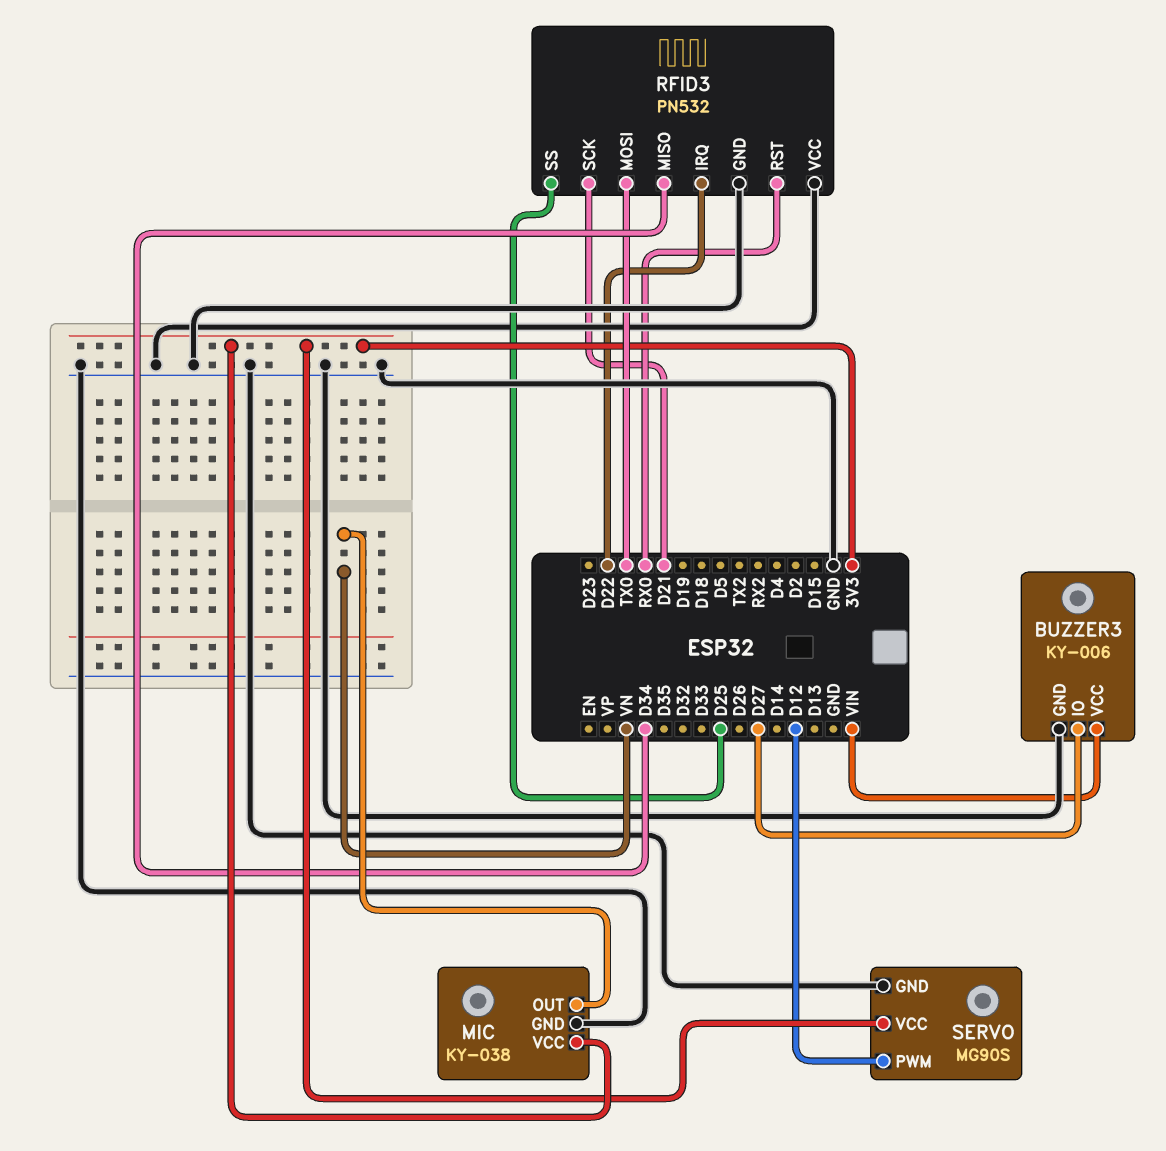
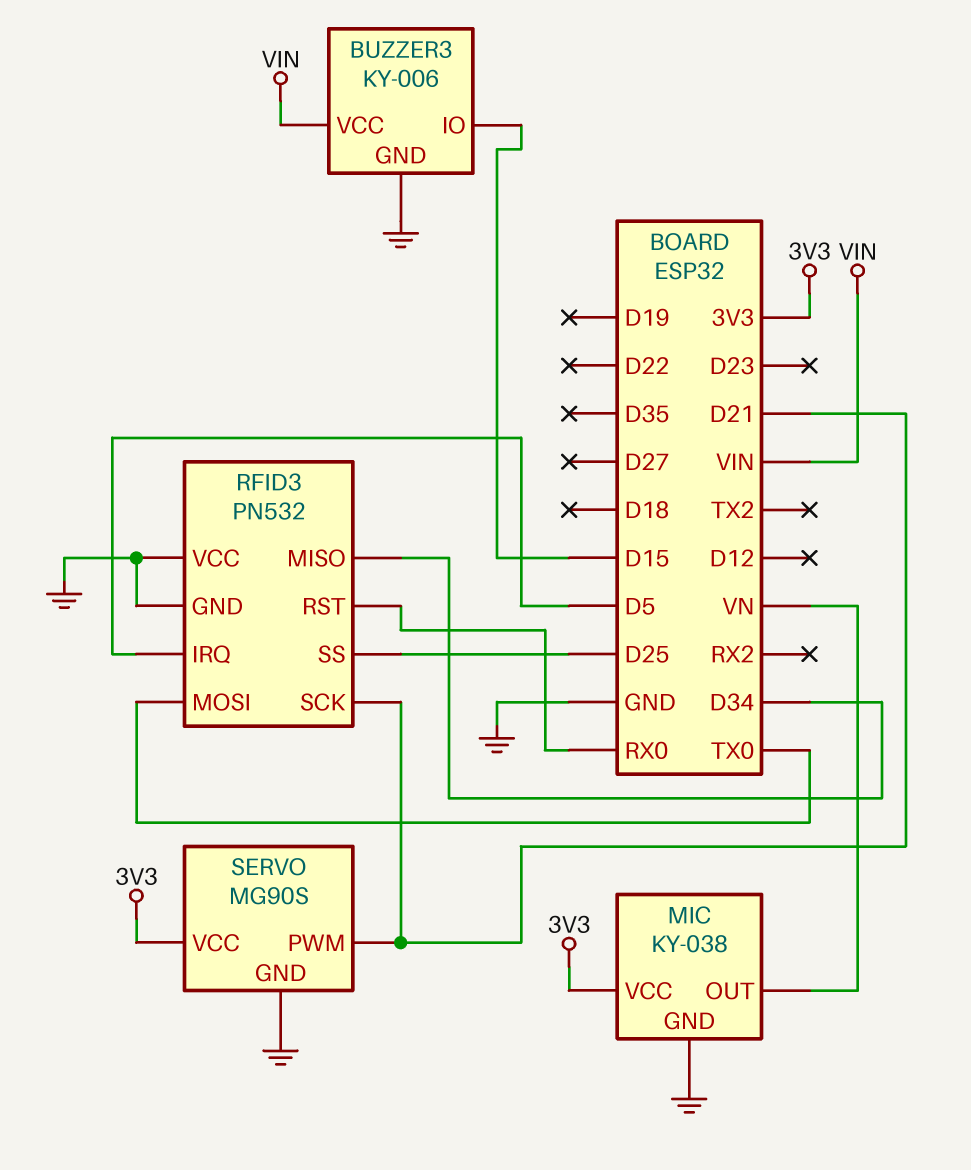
BUZZER3 pin IO: D27 -> D15
RFID3 pin IRQ: D22 -> D5
SERVO pin PWM: D12 -> D21

